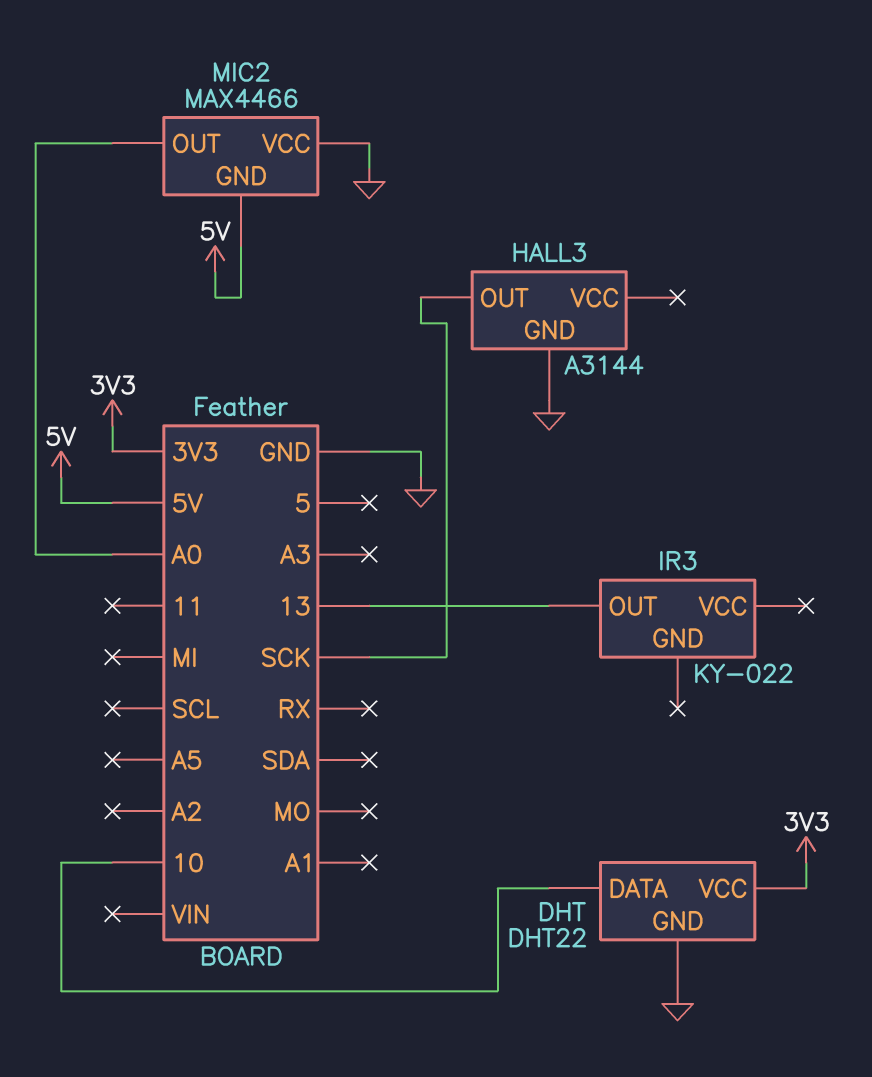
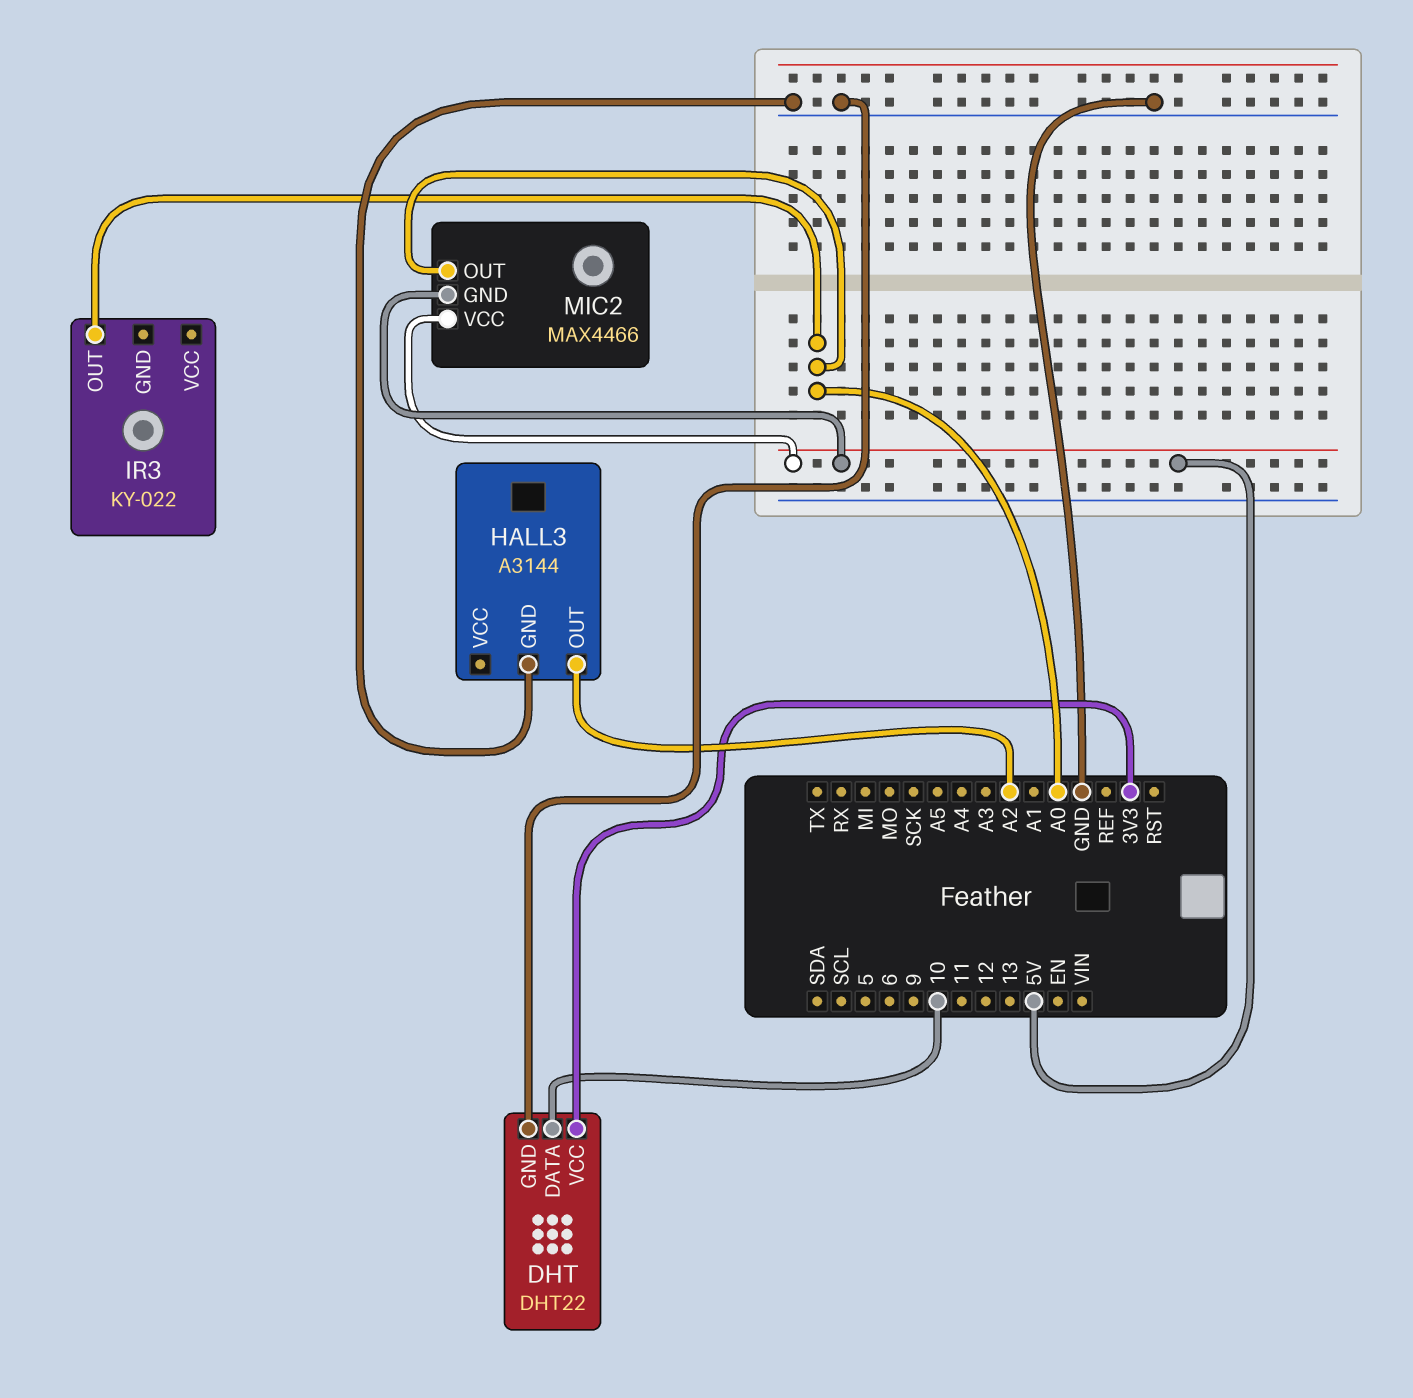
HALL3 pin OUT: SCK -> A2
IR3 pin OUT: 13 -> A0
MIC2 pin VCC: GND -> 5V

